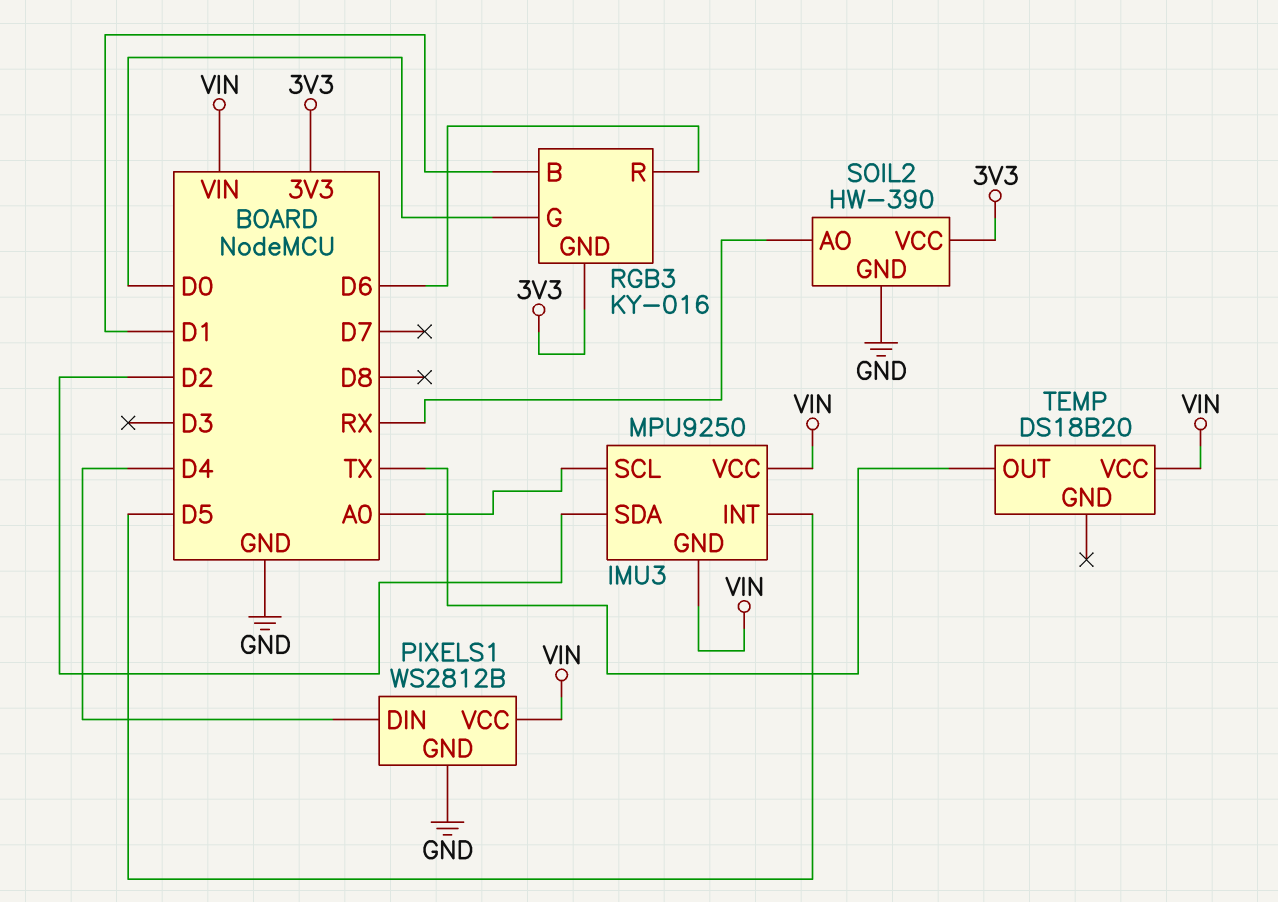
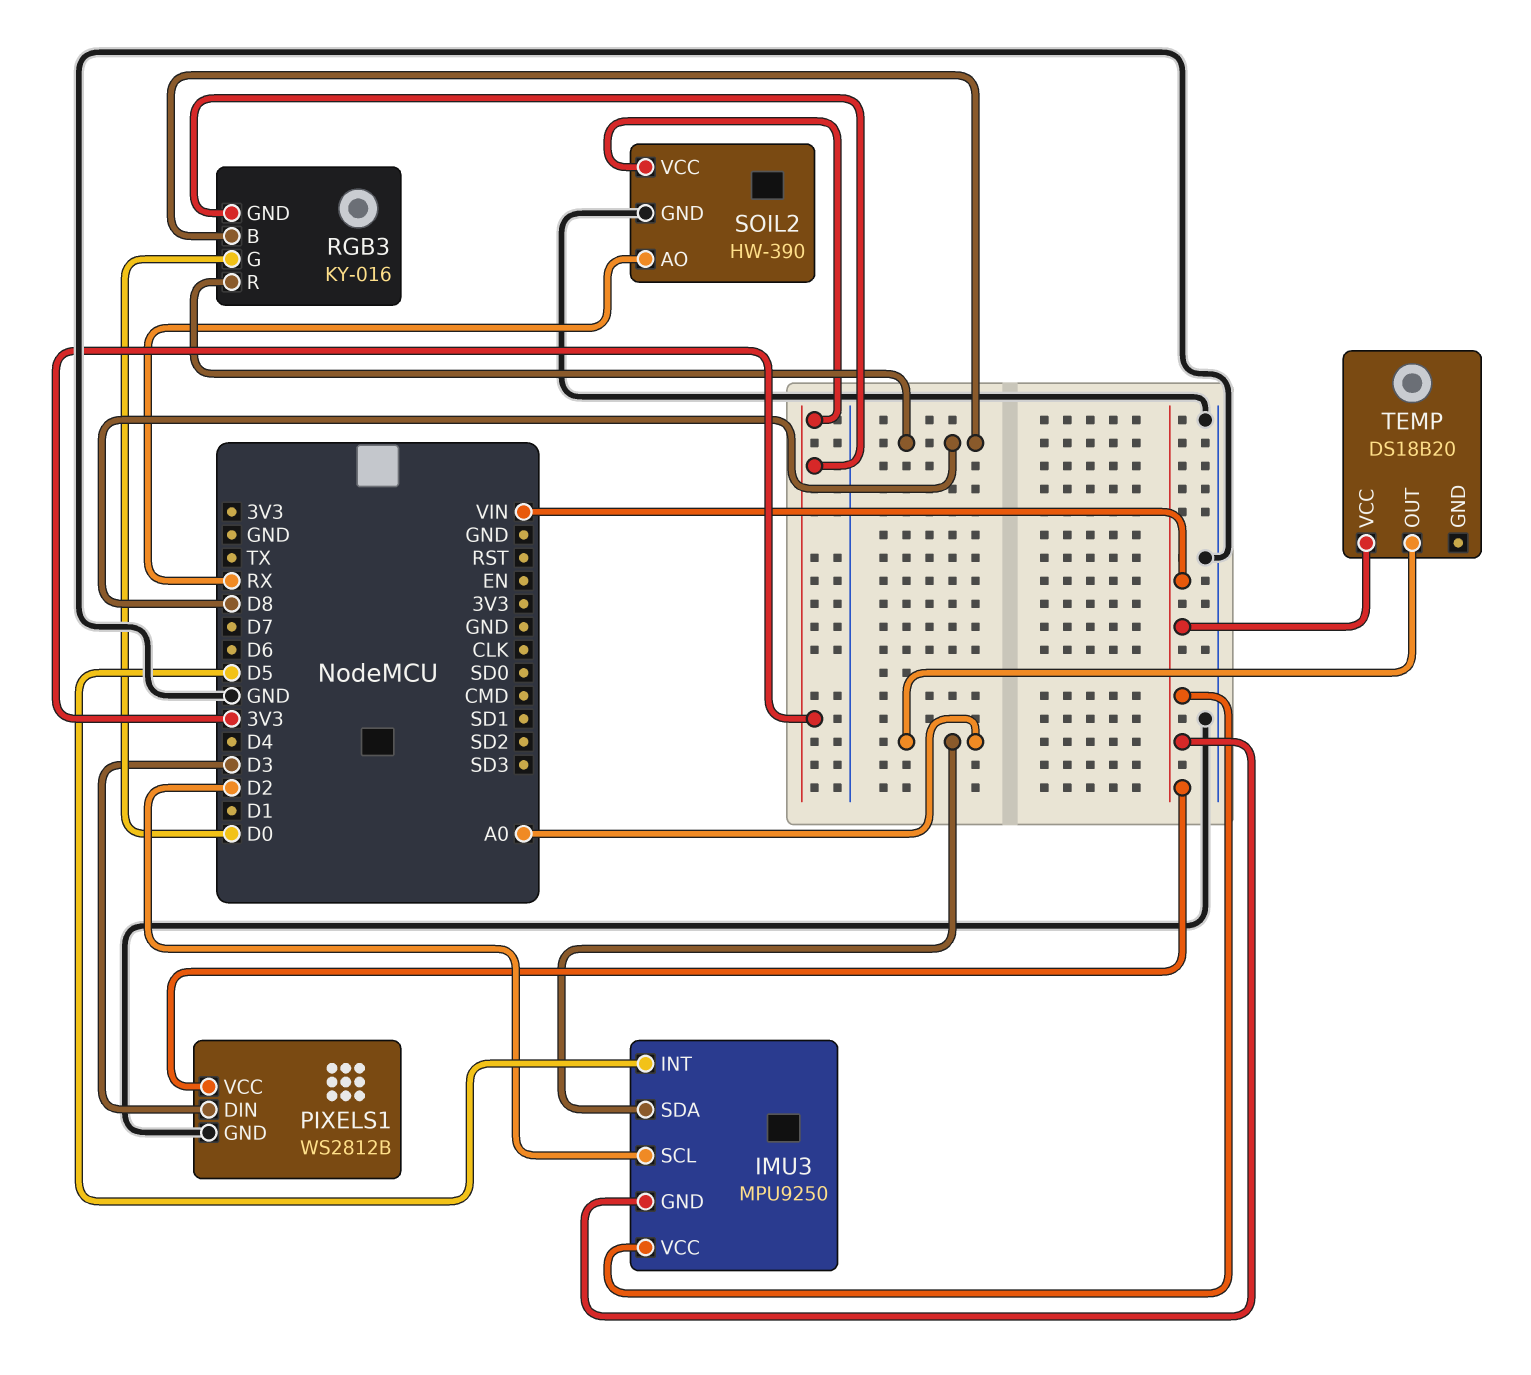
IMU3 pin SCL: A0 -> D2
IMU3 pin SDA: D2 -> A0
PIXELS1 pin DIN: D4 -> D3
RGB3 pin B: D1 -> D8
RGB3 pin R: D6 -> D8
TEMP pin OUT: TX -> A0

